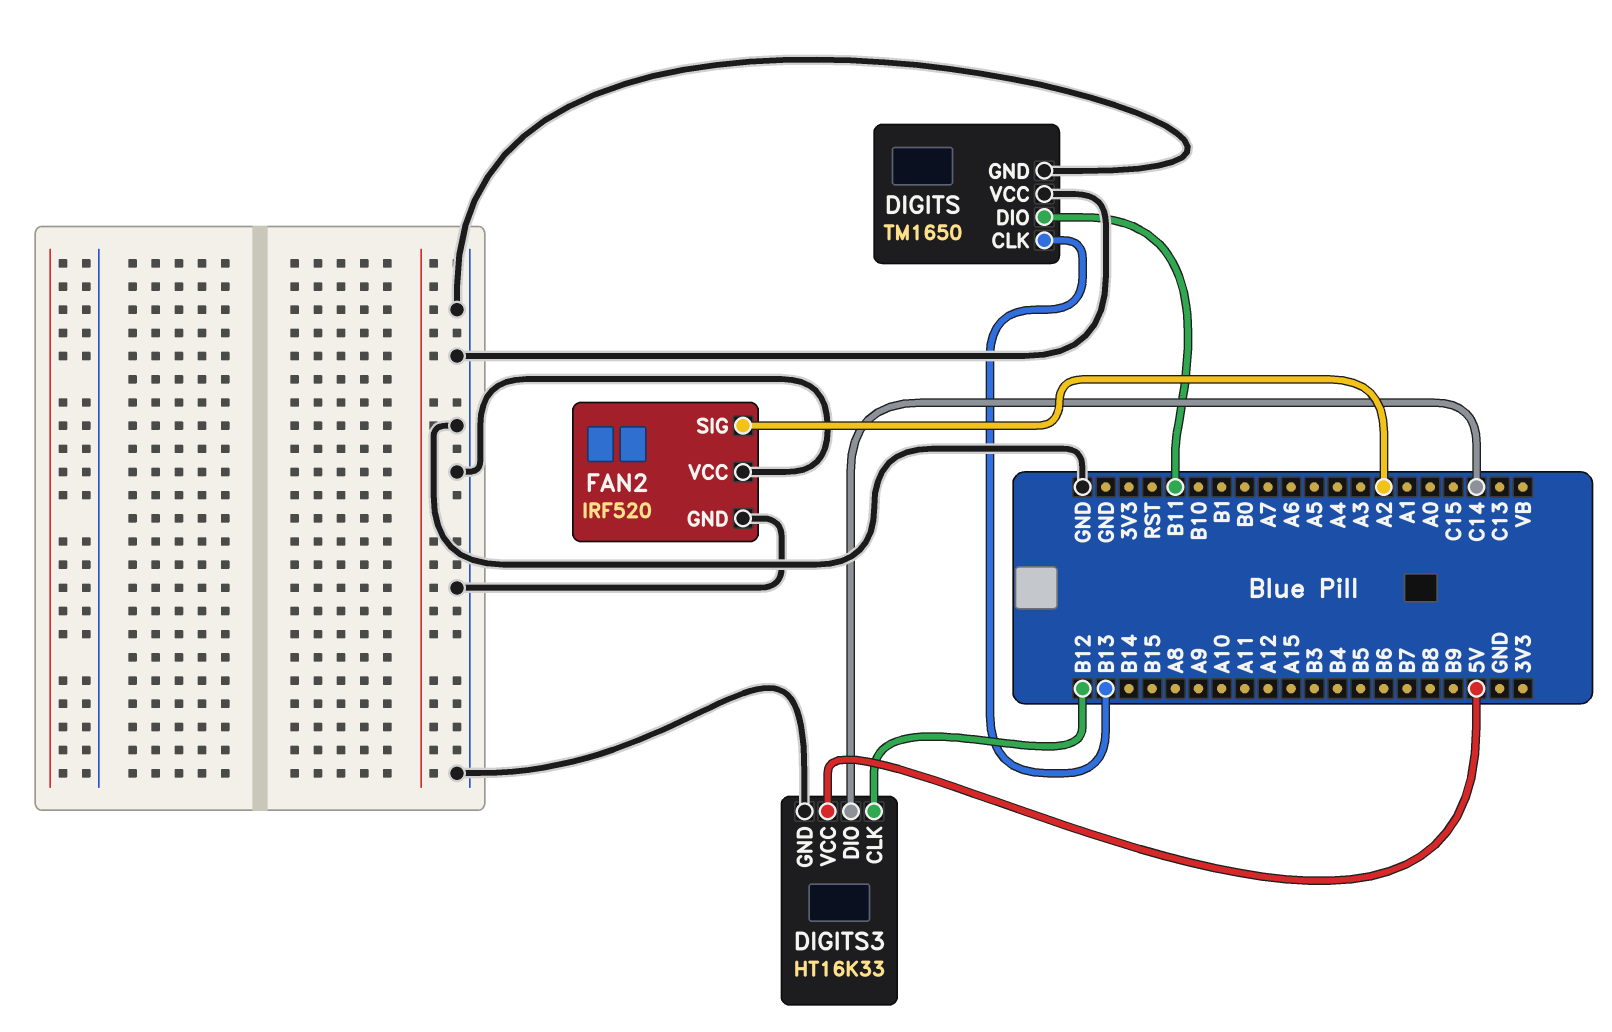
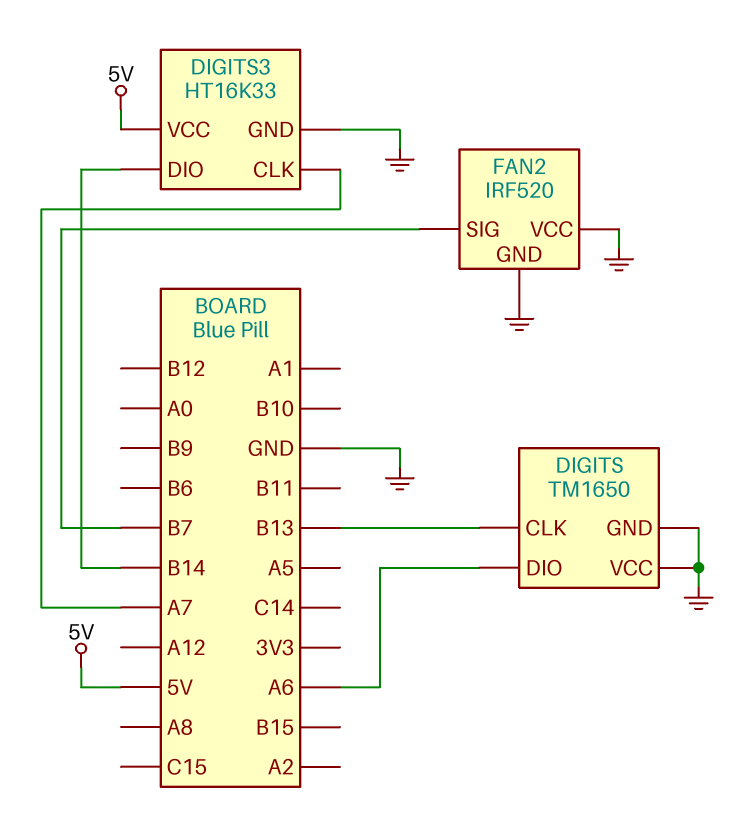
DIGITS pin DIO: B11 -> A6
DIGITS3 pin CLK: B12 -> A7
DIGITS3 pin DIO: C14 -> B14
FAN2 pin SIG: A2 -> B7

